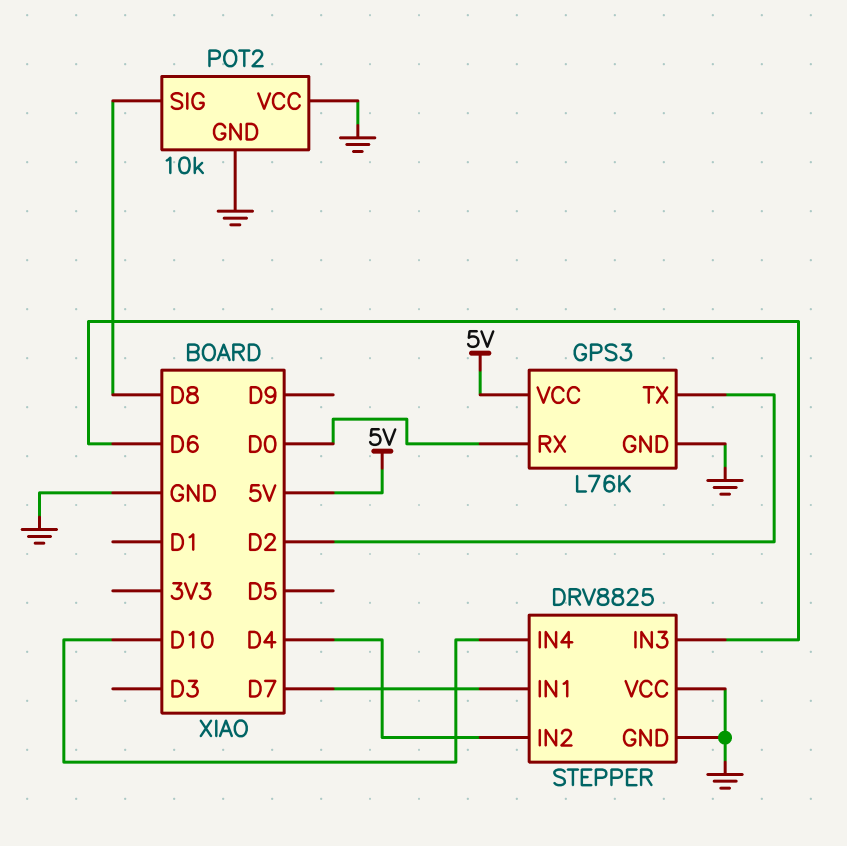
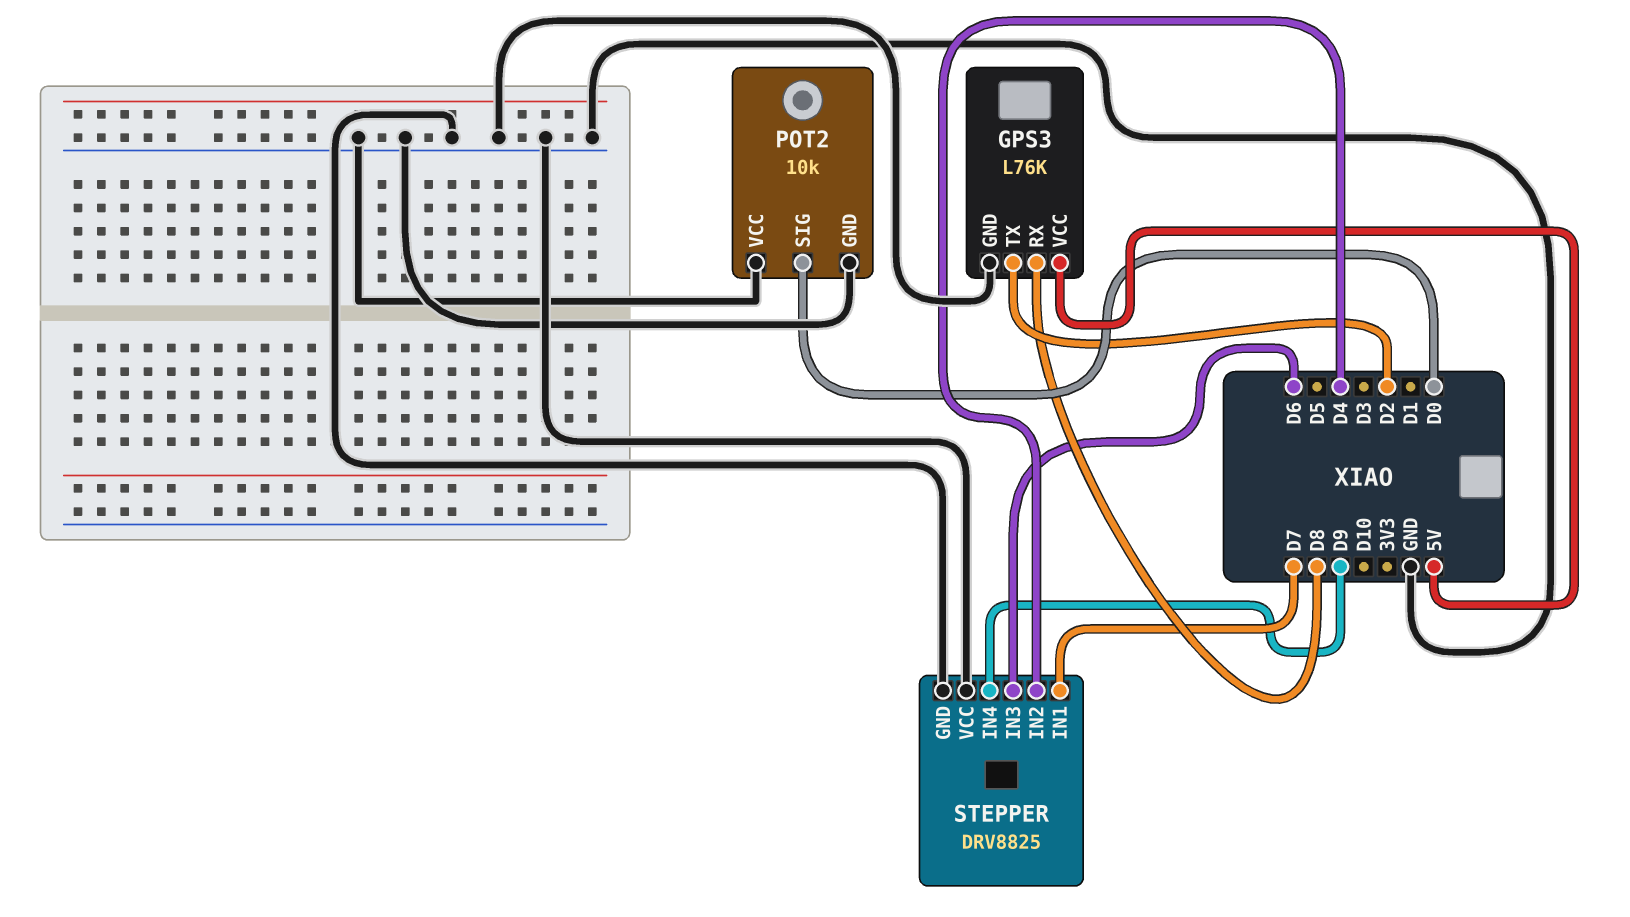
GPS3 pin RX: D0 -> D8
POT2 pin SIG: D8 -> D0
STEPPER pin IN4: D10 -> D9

